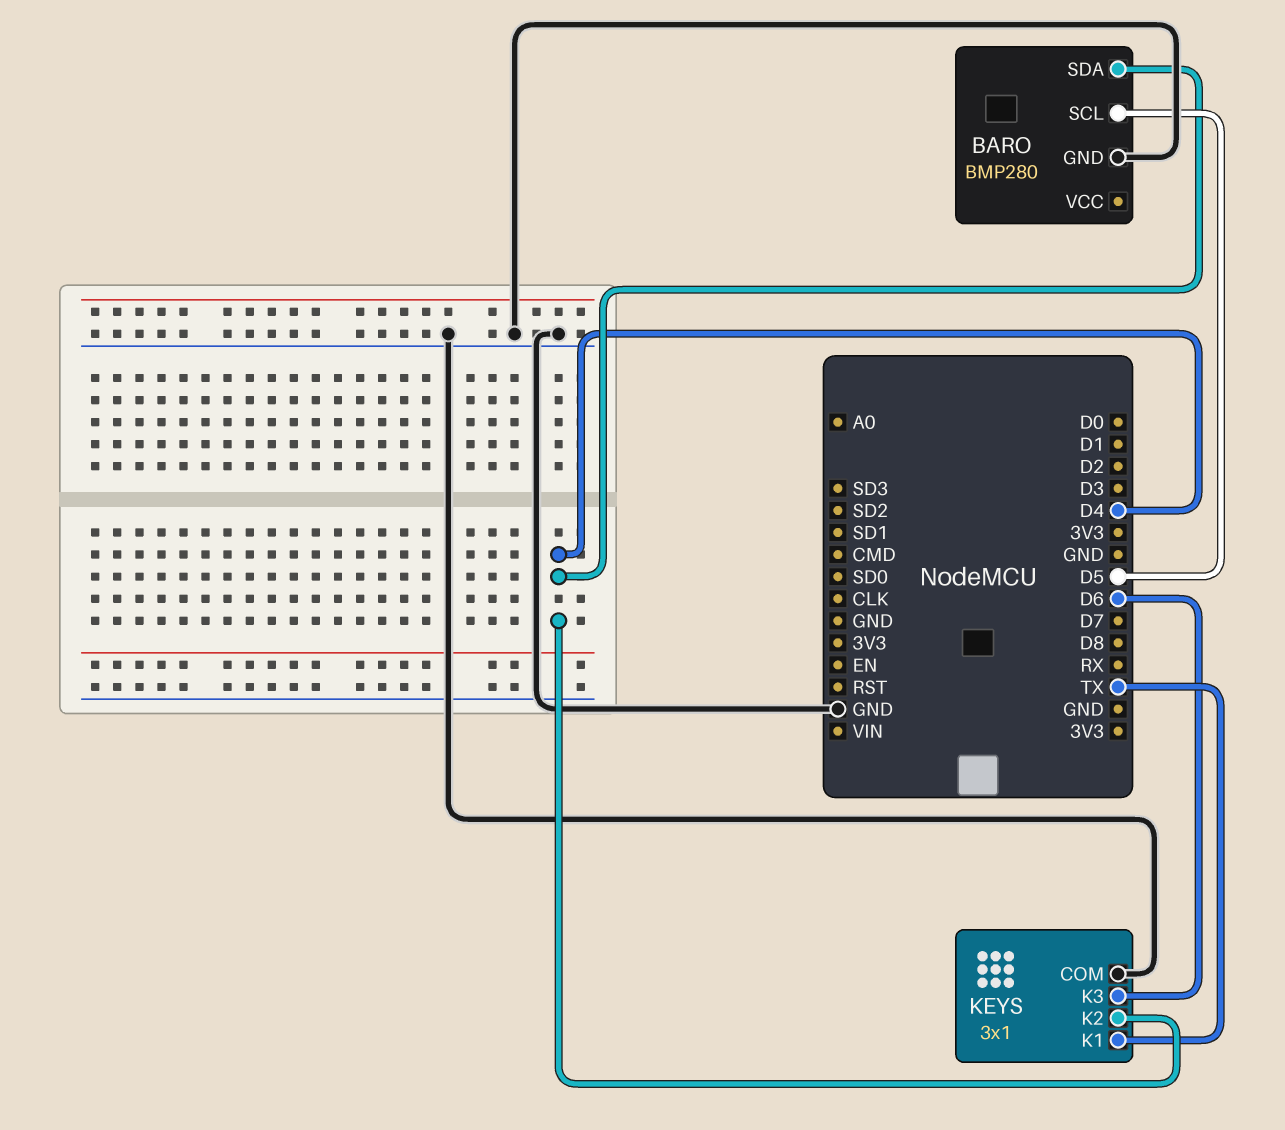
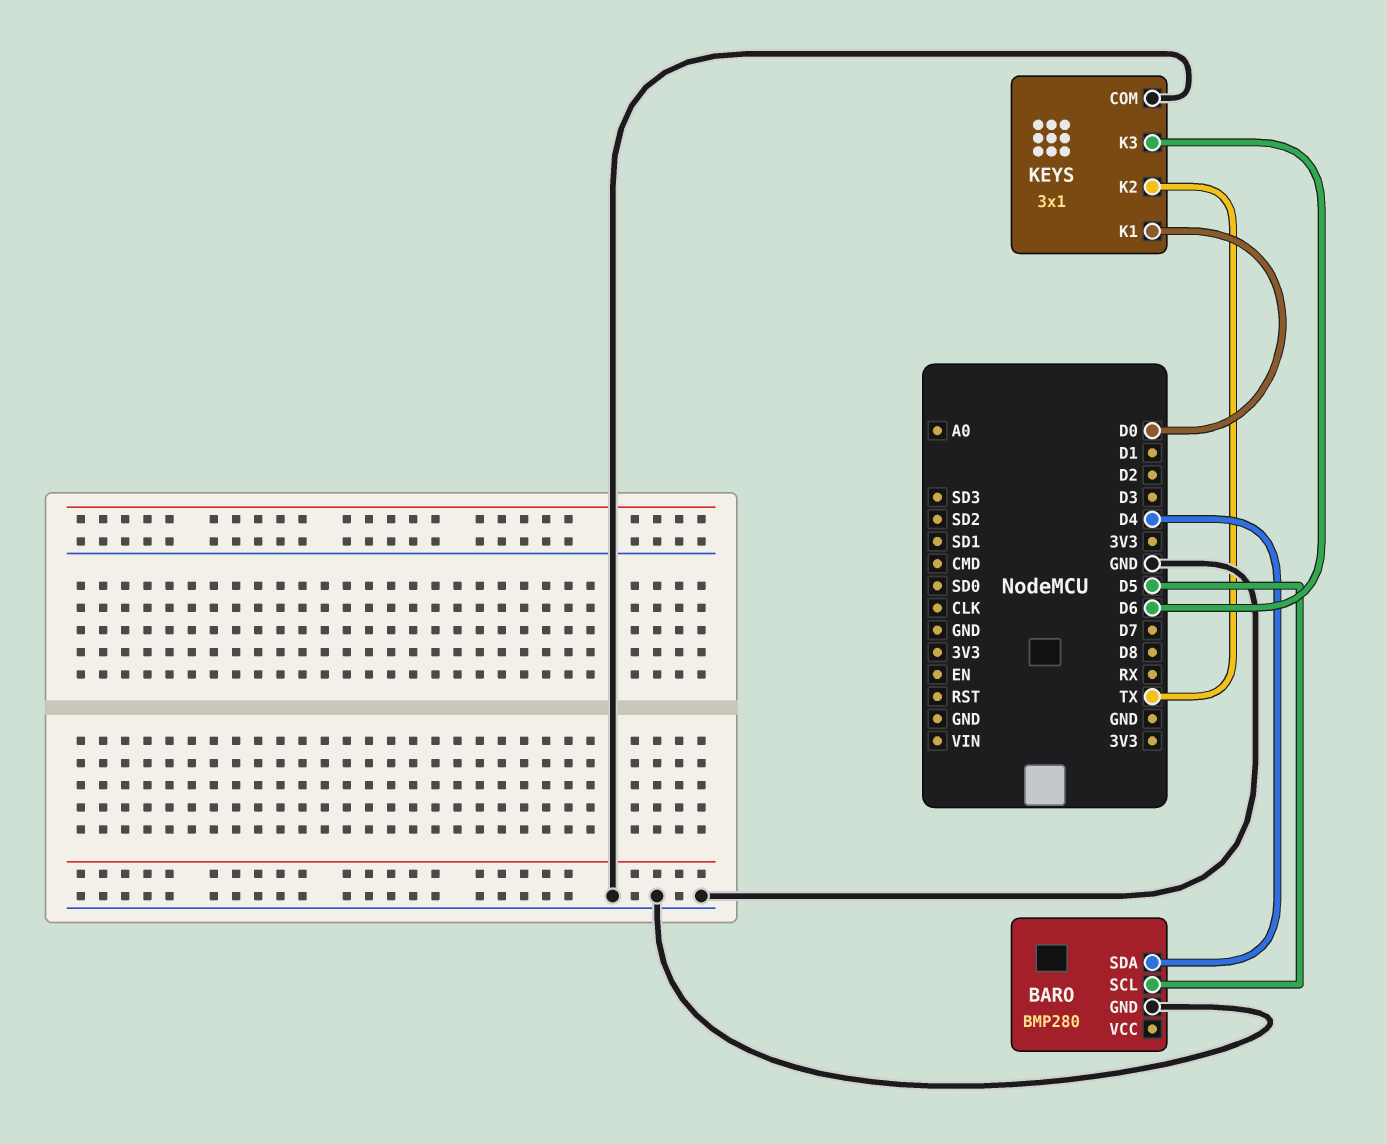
KEYS pin K1: TX -> D0
KEYS pin K2: D4 -> TX

